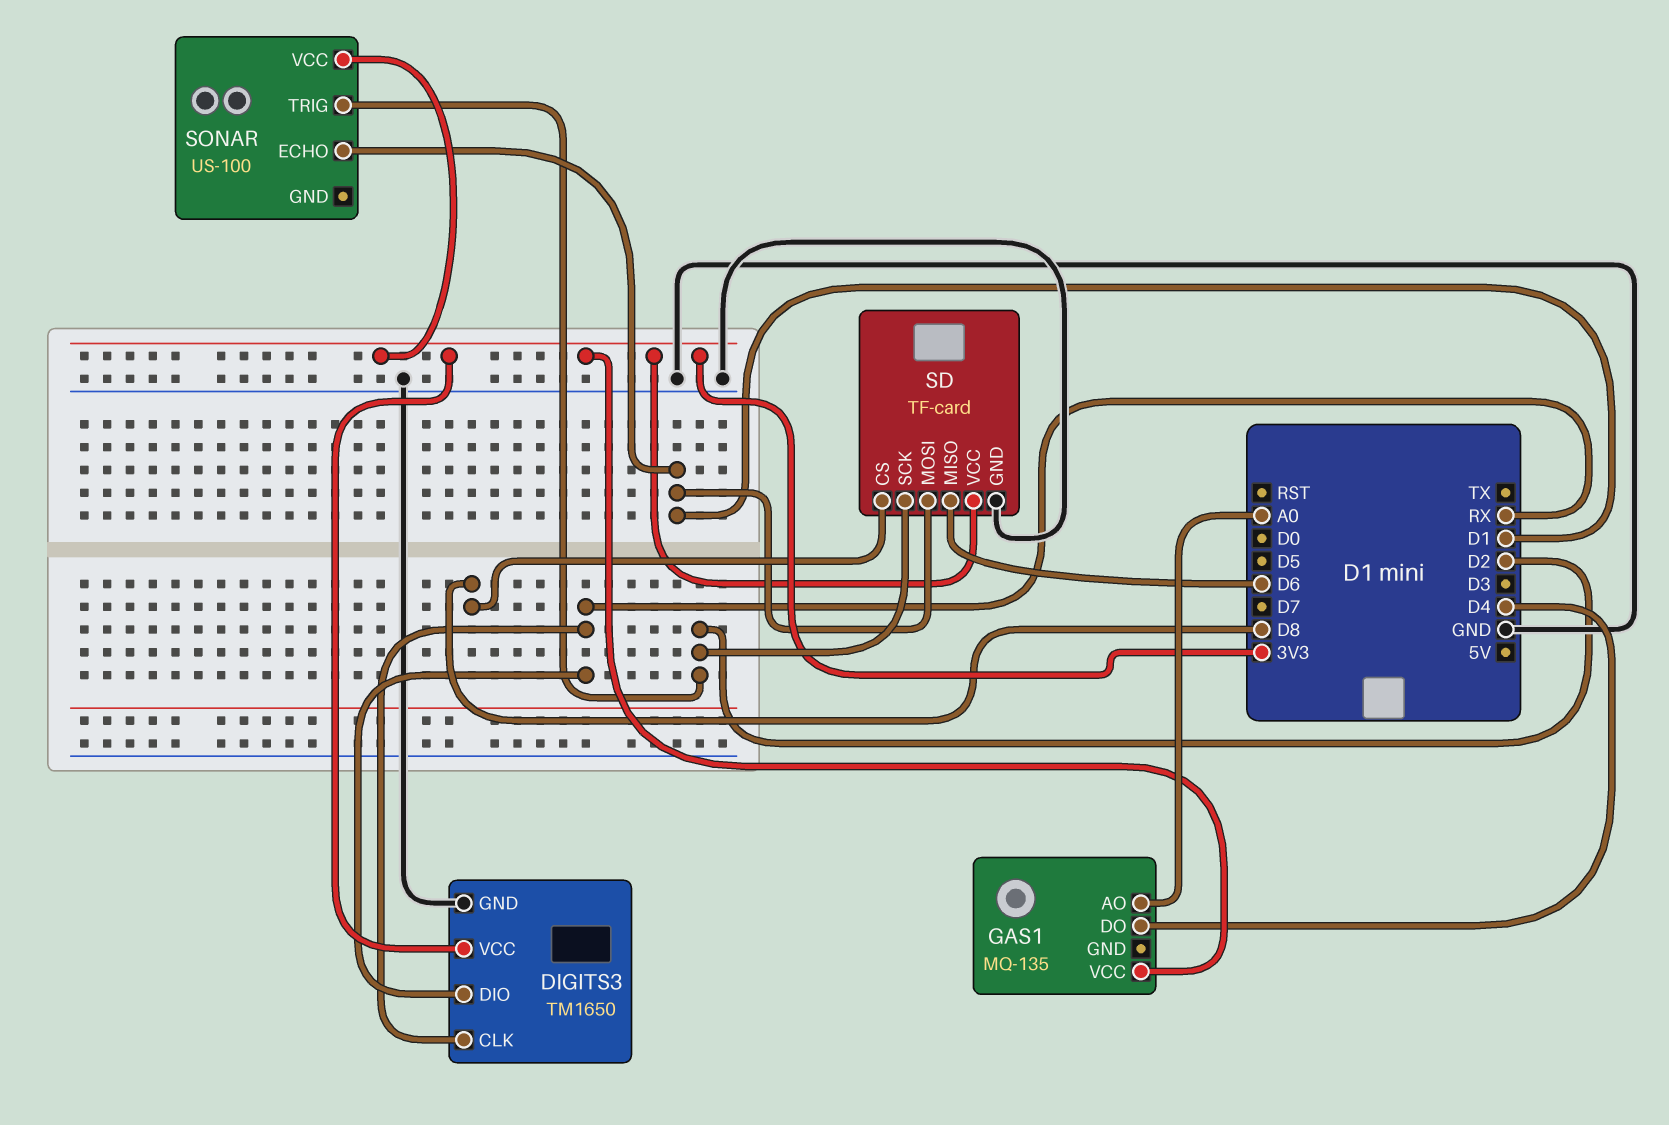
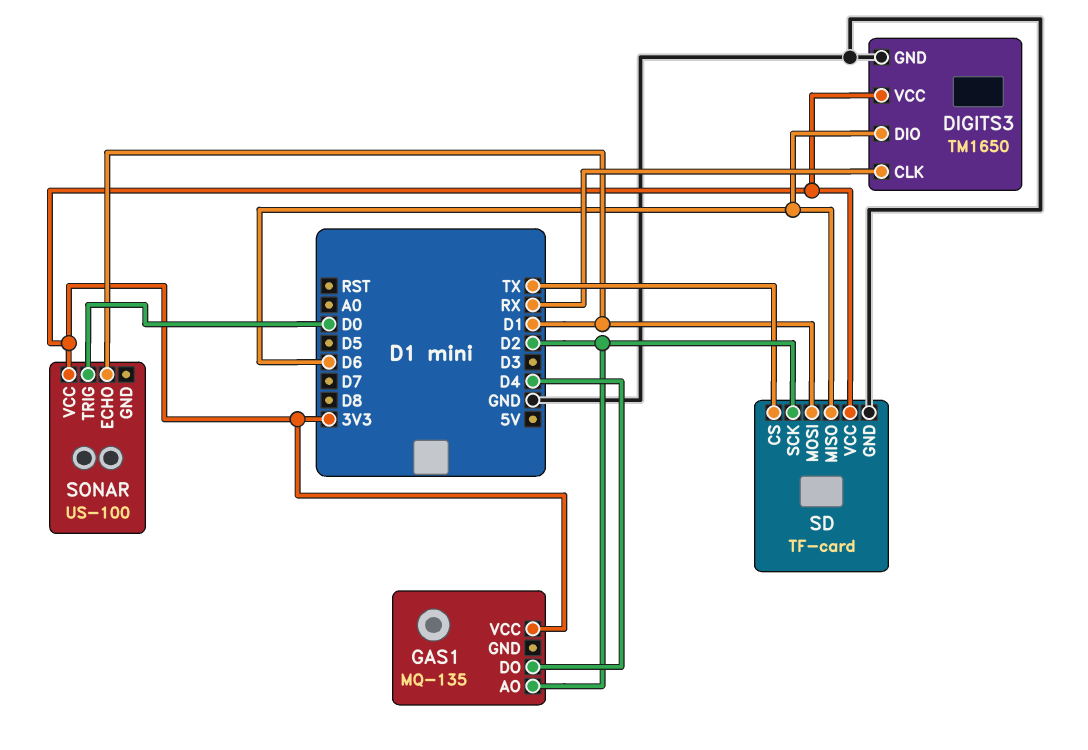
DIGITS3 pin DIO: RX -> D6
GAS1 pin AO: A0 -> D2
SD pin CS: D8 -> TX
SONAR pin TRIG: D2 -> D0

